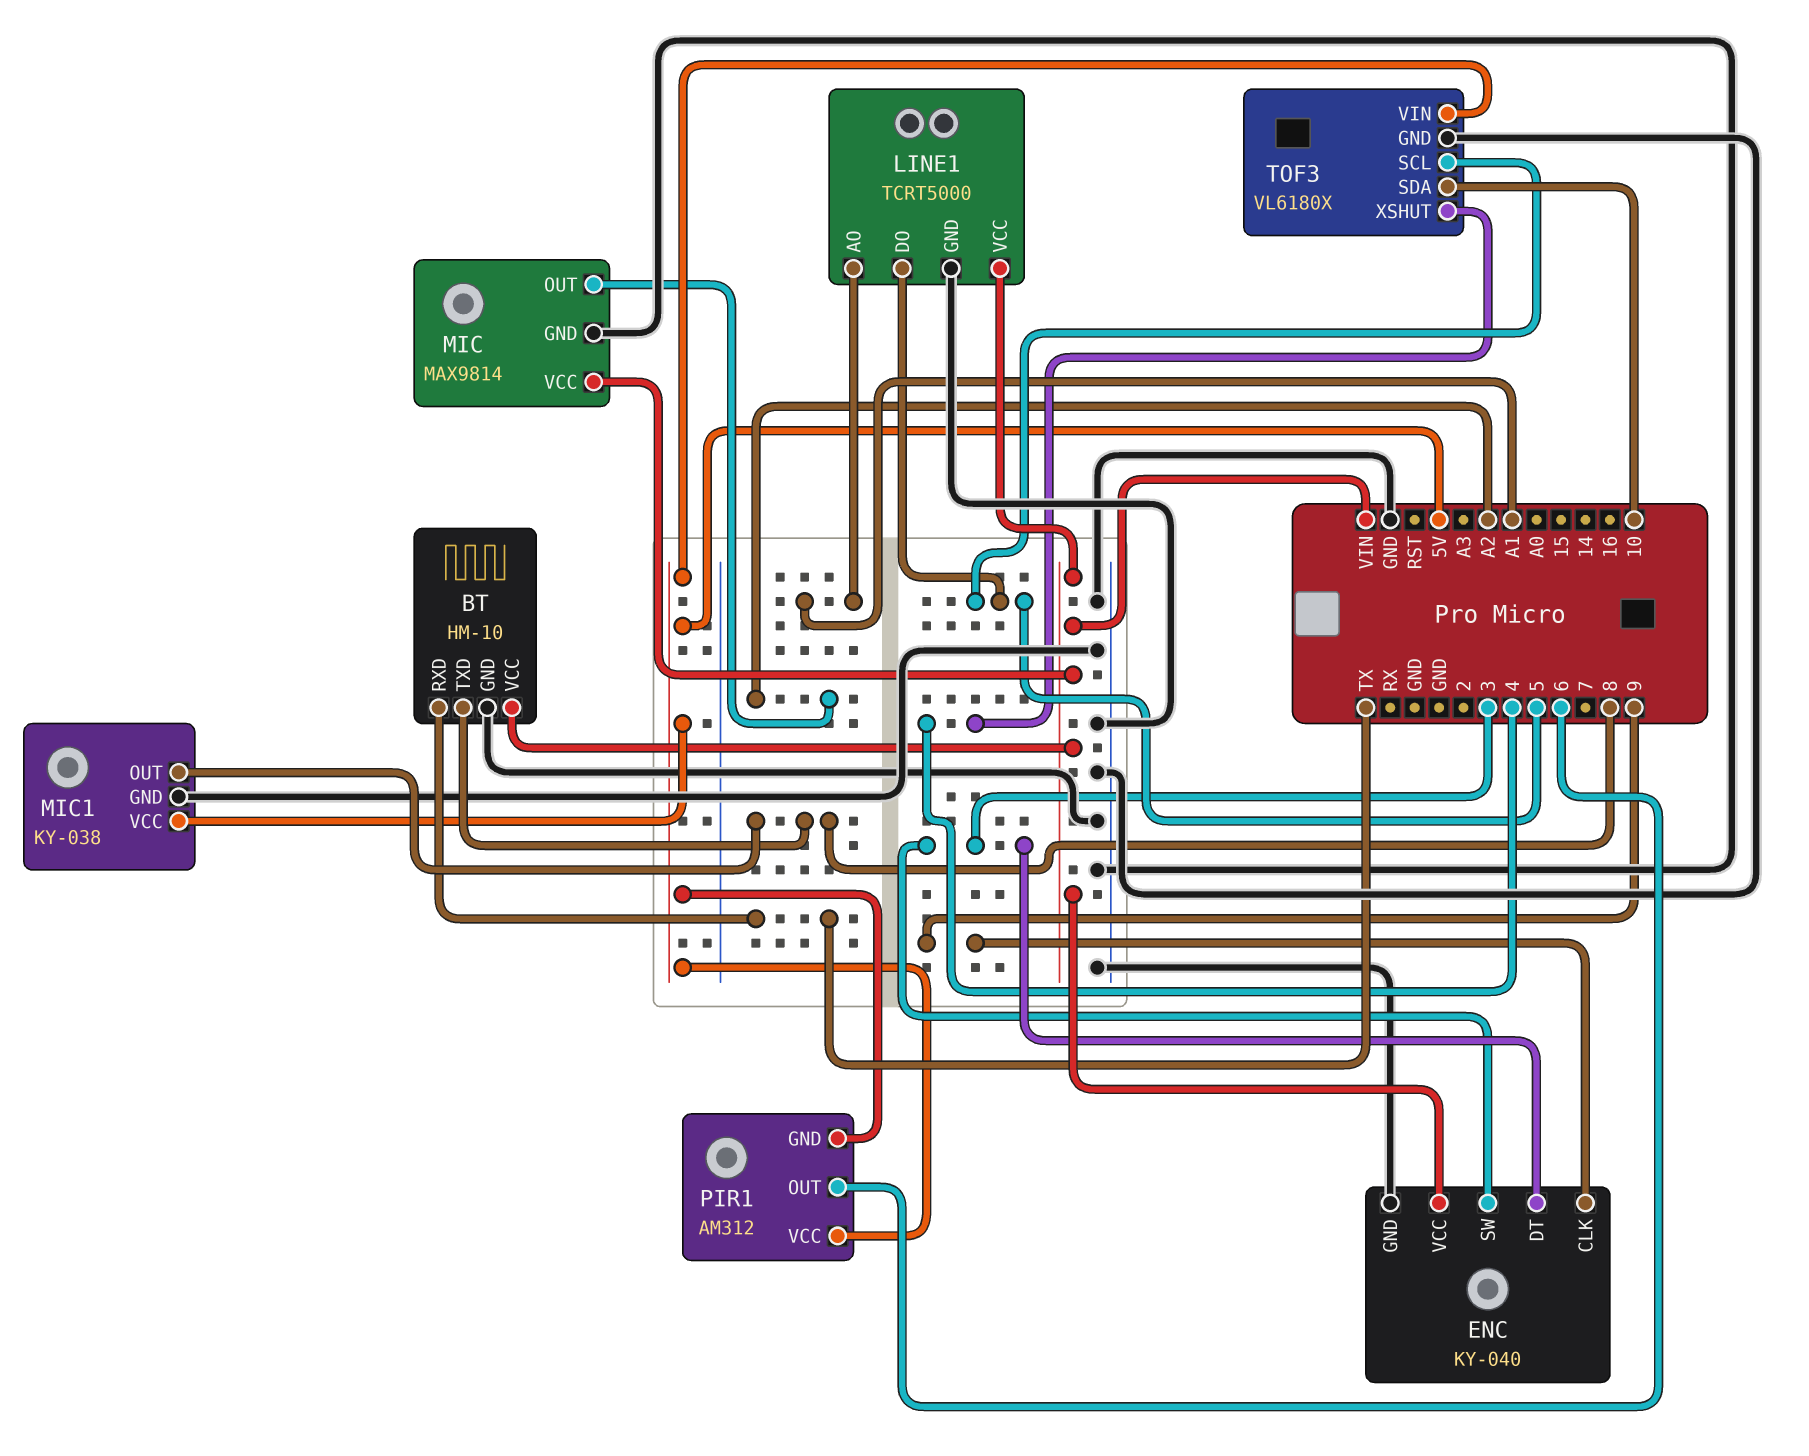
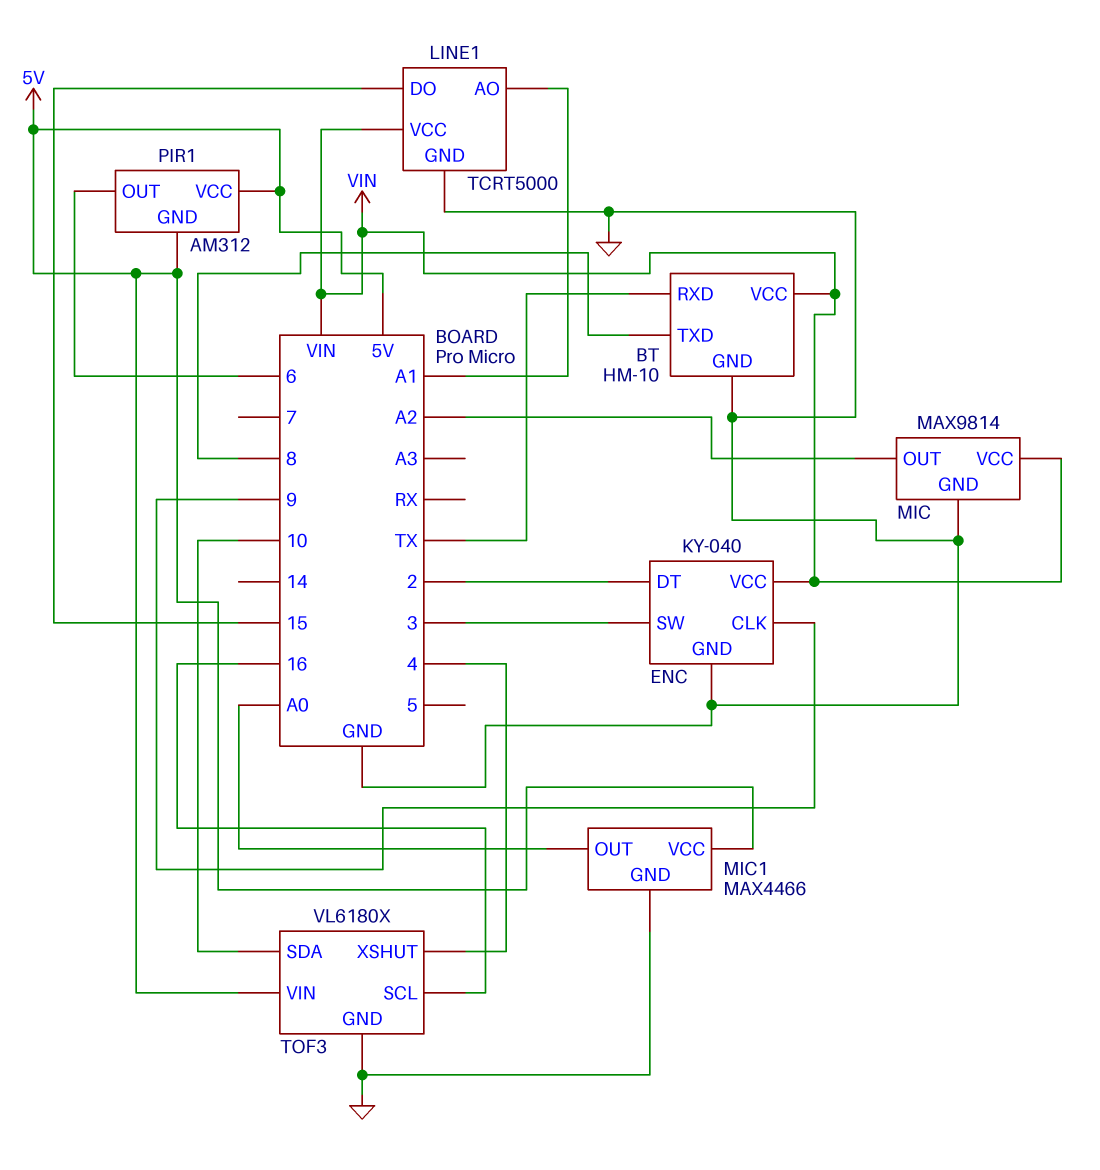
ENC pin DT: 3 -> 2
LINE1 pin DO: 5 -> 15
MIC1: KY-038 -> MAX4466
MIC1 pin OUT: 8 -> A0
TOF3 pin SCL: 5 -> 16

